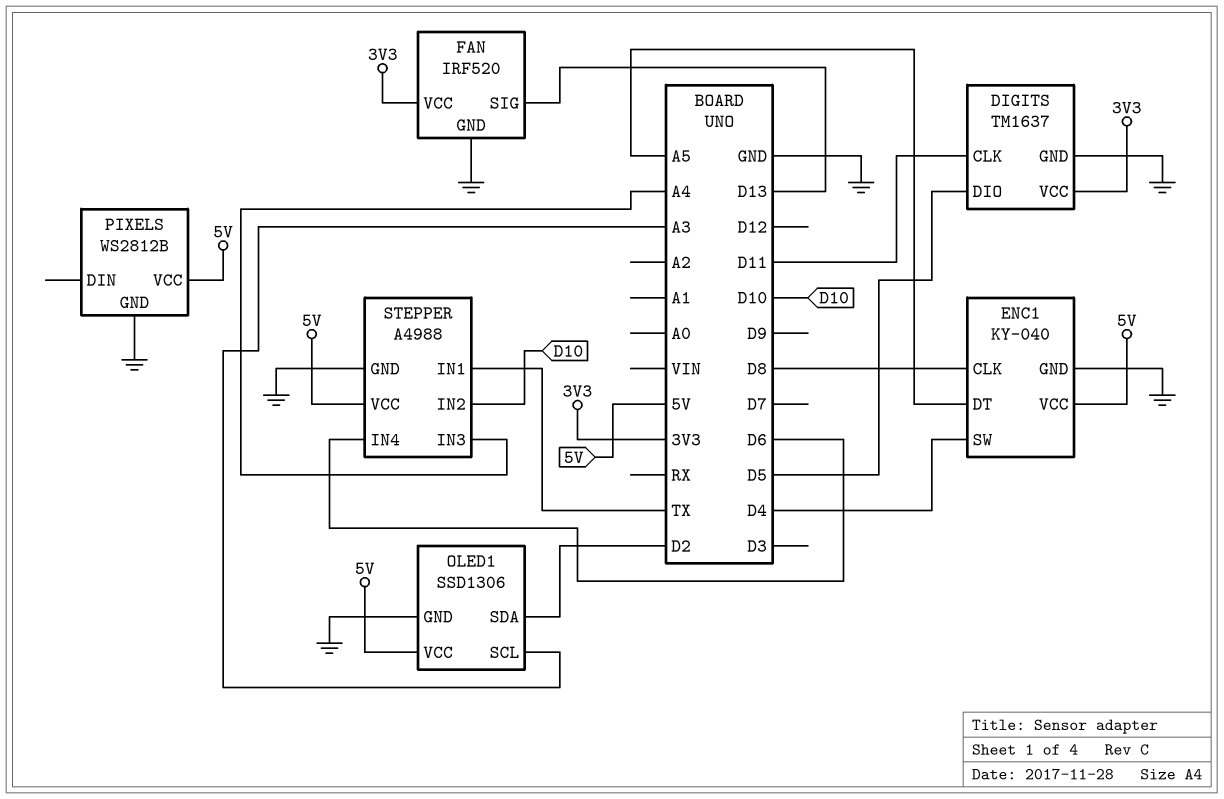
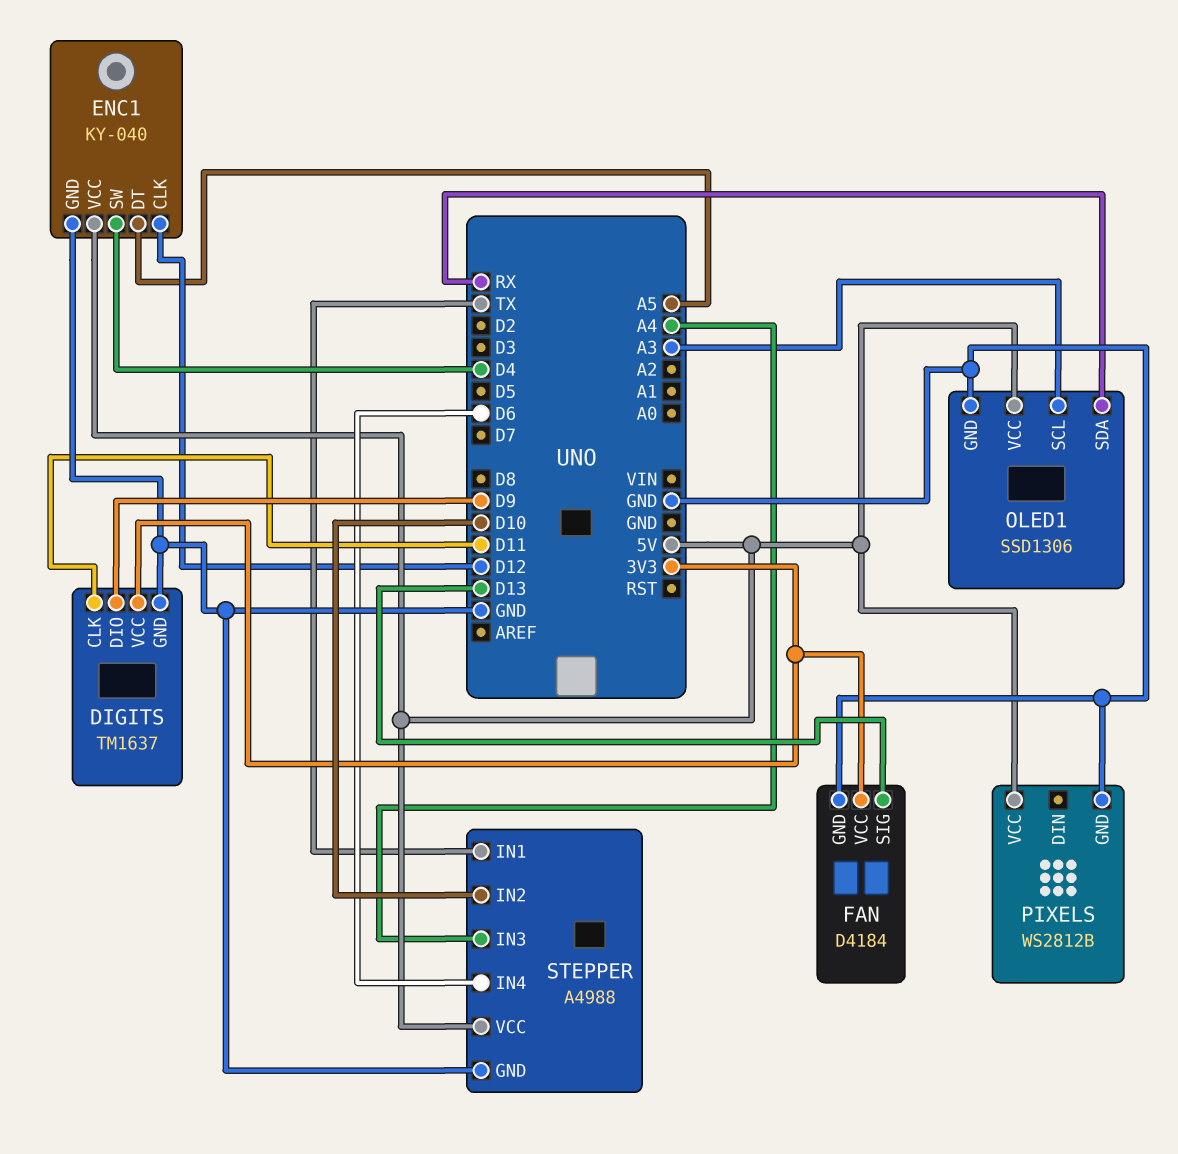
DIGITS pin DIO: D5 -> D9
ENC1 pin CLK: D8 -> D12
FAN: IRF520 -> D4184
OLED1 pin SDA: D2 -> RX

